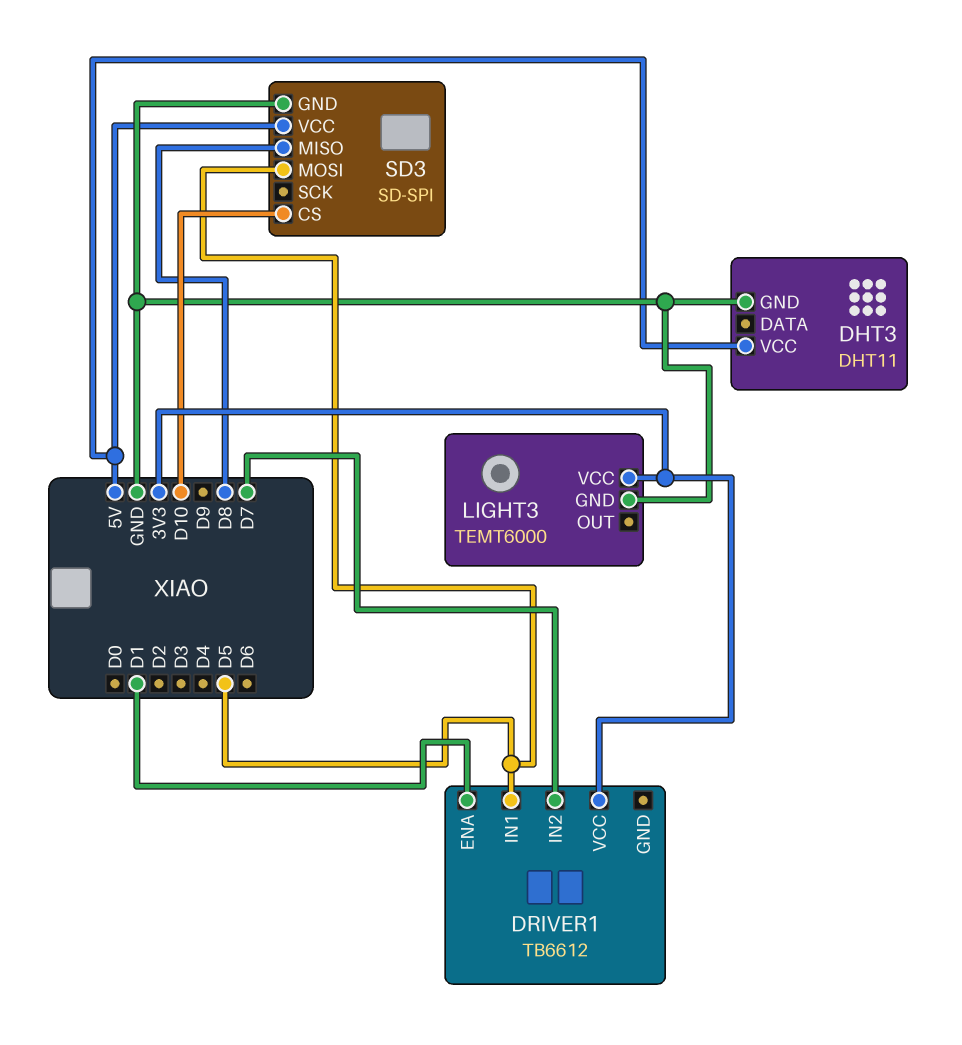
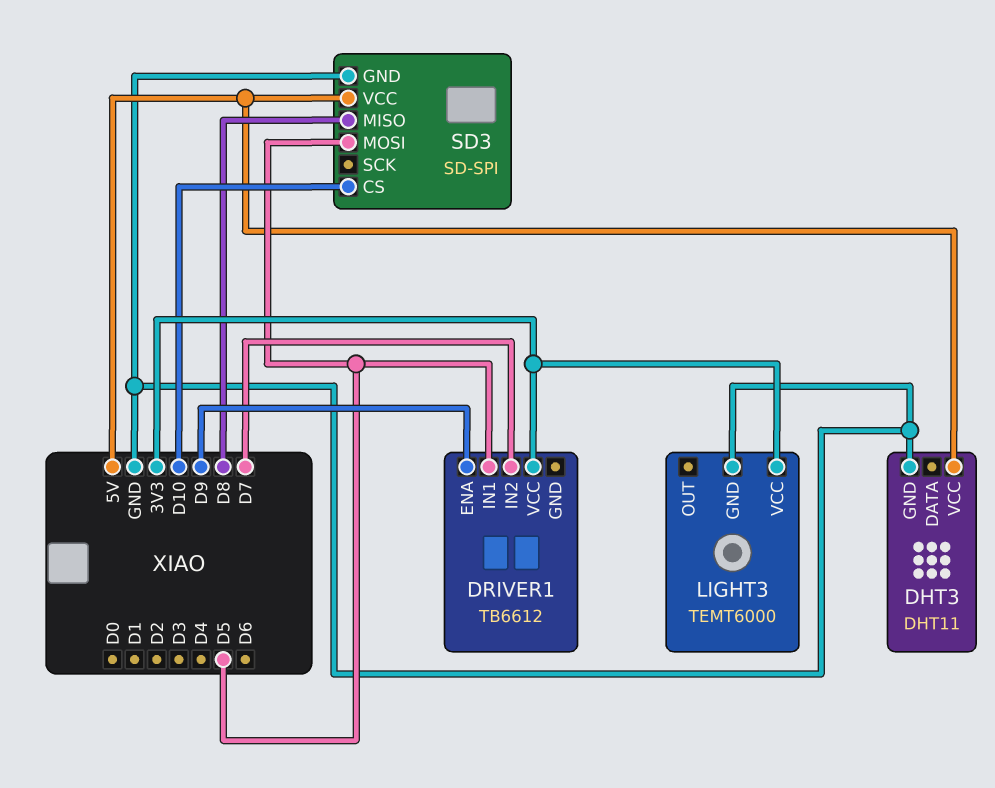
DRIVER1 pin ENA: D1 -> D9

